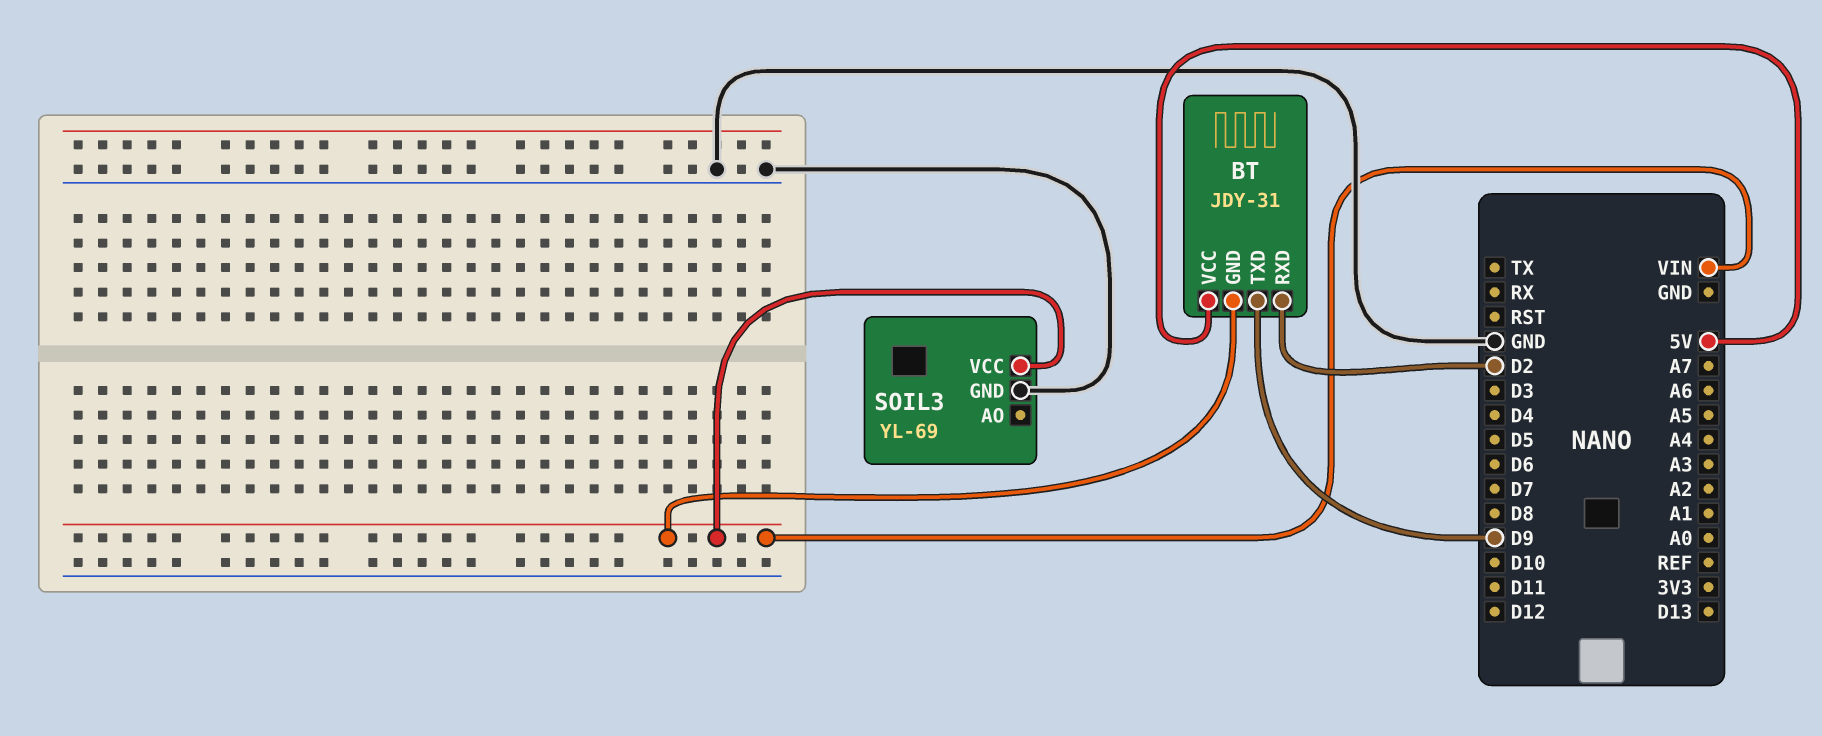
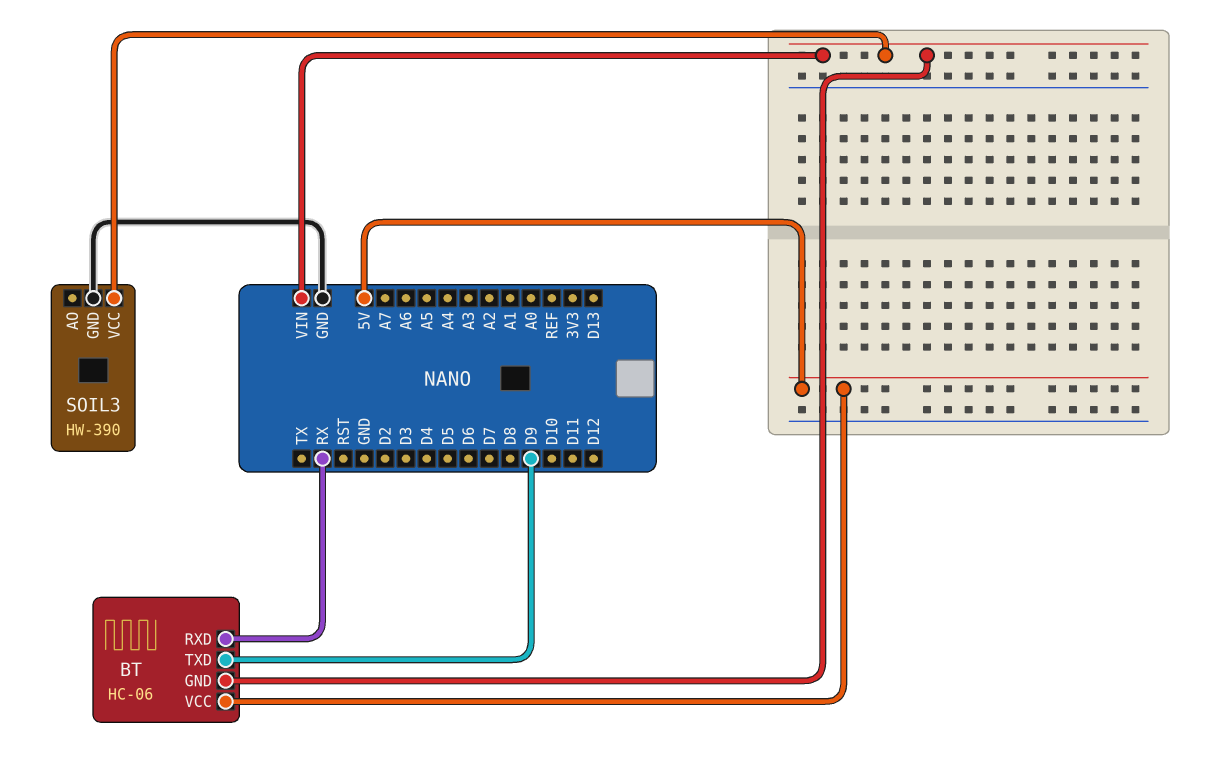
BT: JDY-31 -> HC-06
BT pin RXD: D2 -> RX
SOIL3: YL-69 -> HW-390

